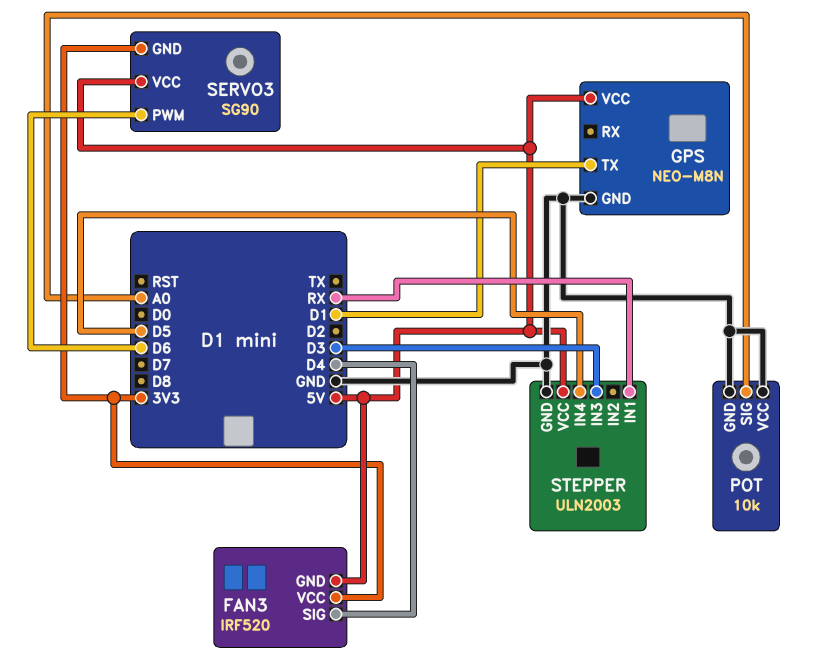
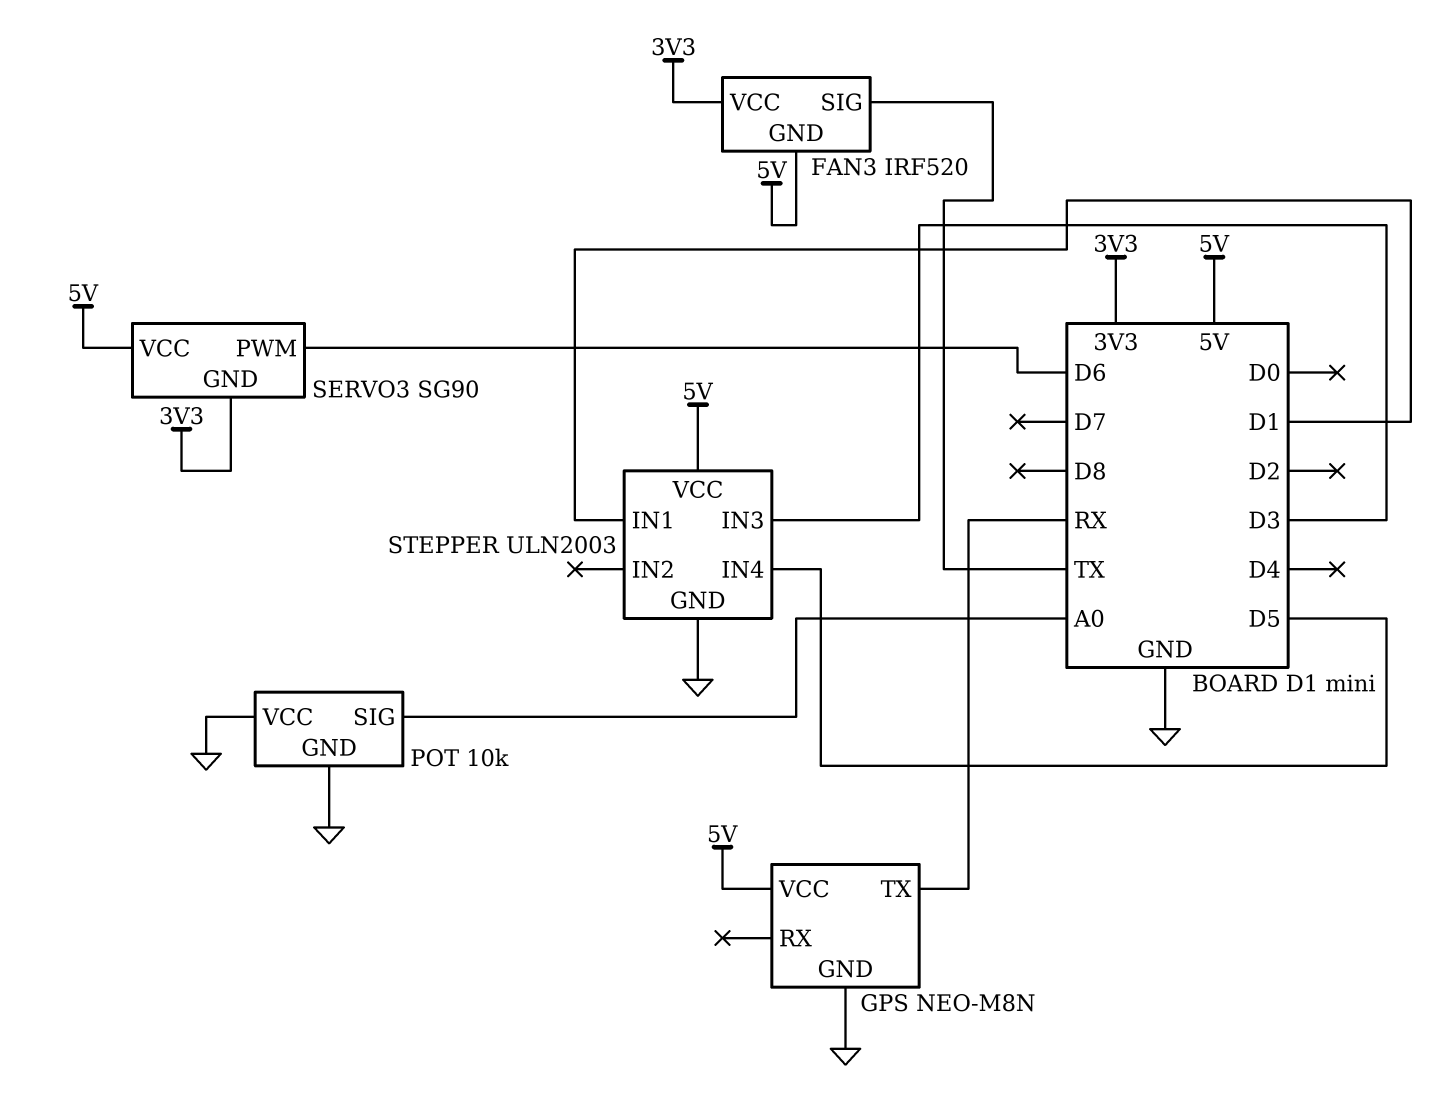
FAN3 pin SIG: D4 -> TX
GPS pin TX: D1 -> RX
STEPPER pin IN1: RX -> D1

